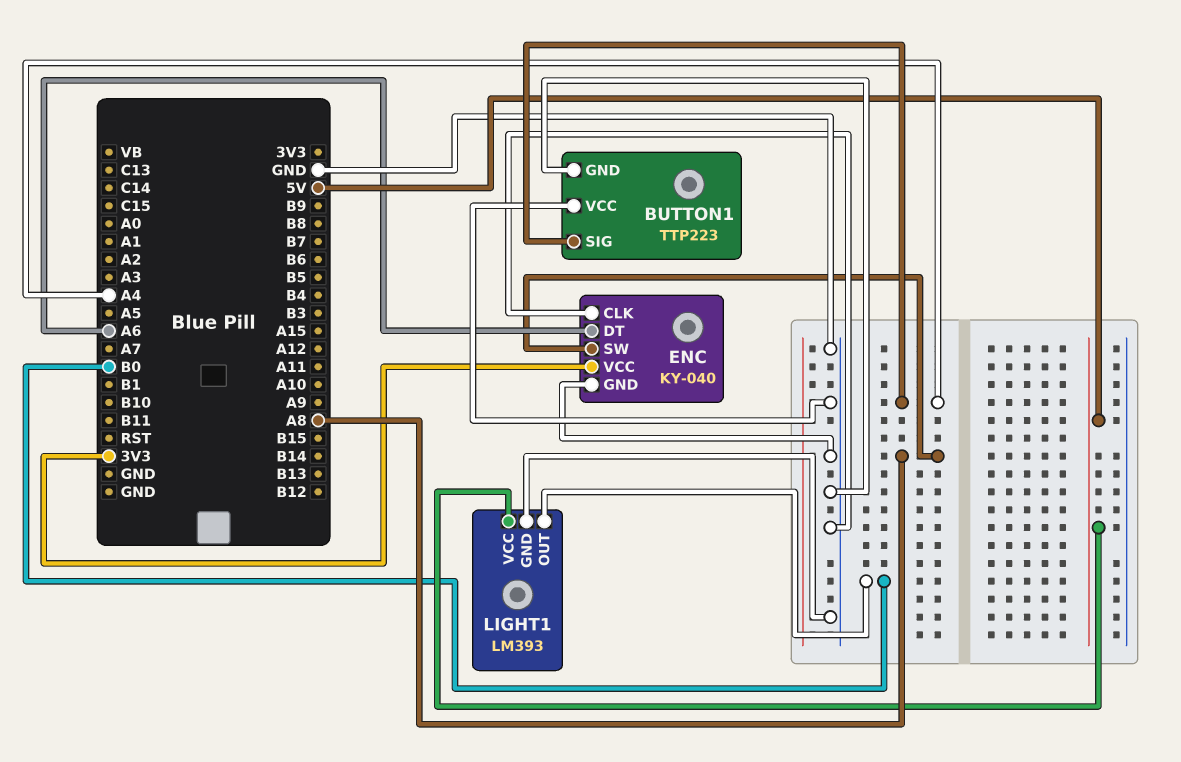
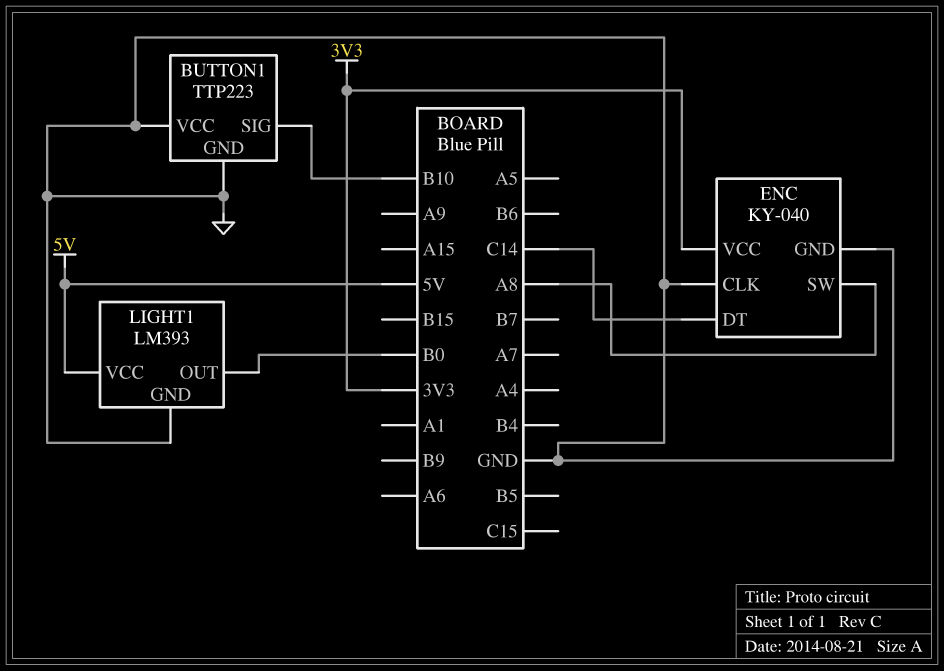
BUTTON1 pin SIG: A4 -> B10
ENC pin DT: A6 -> C14

